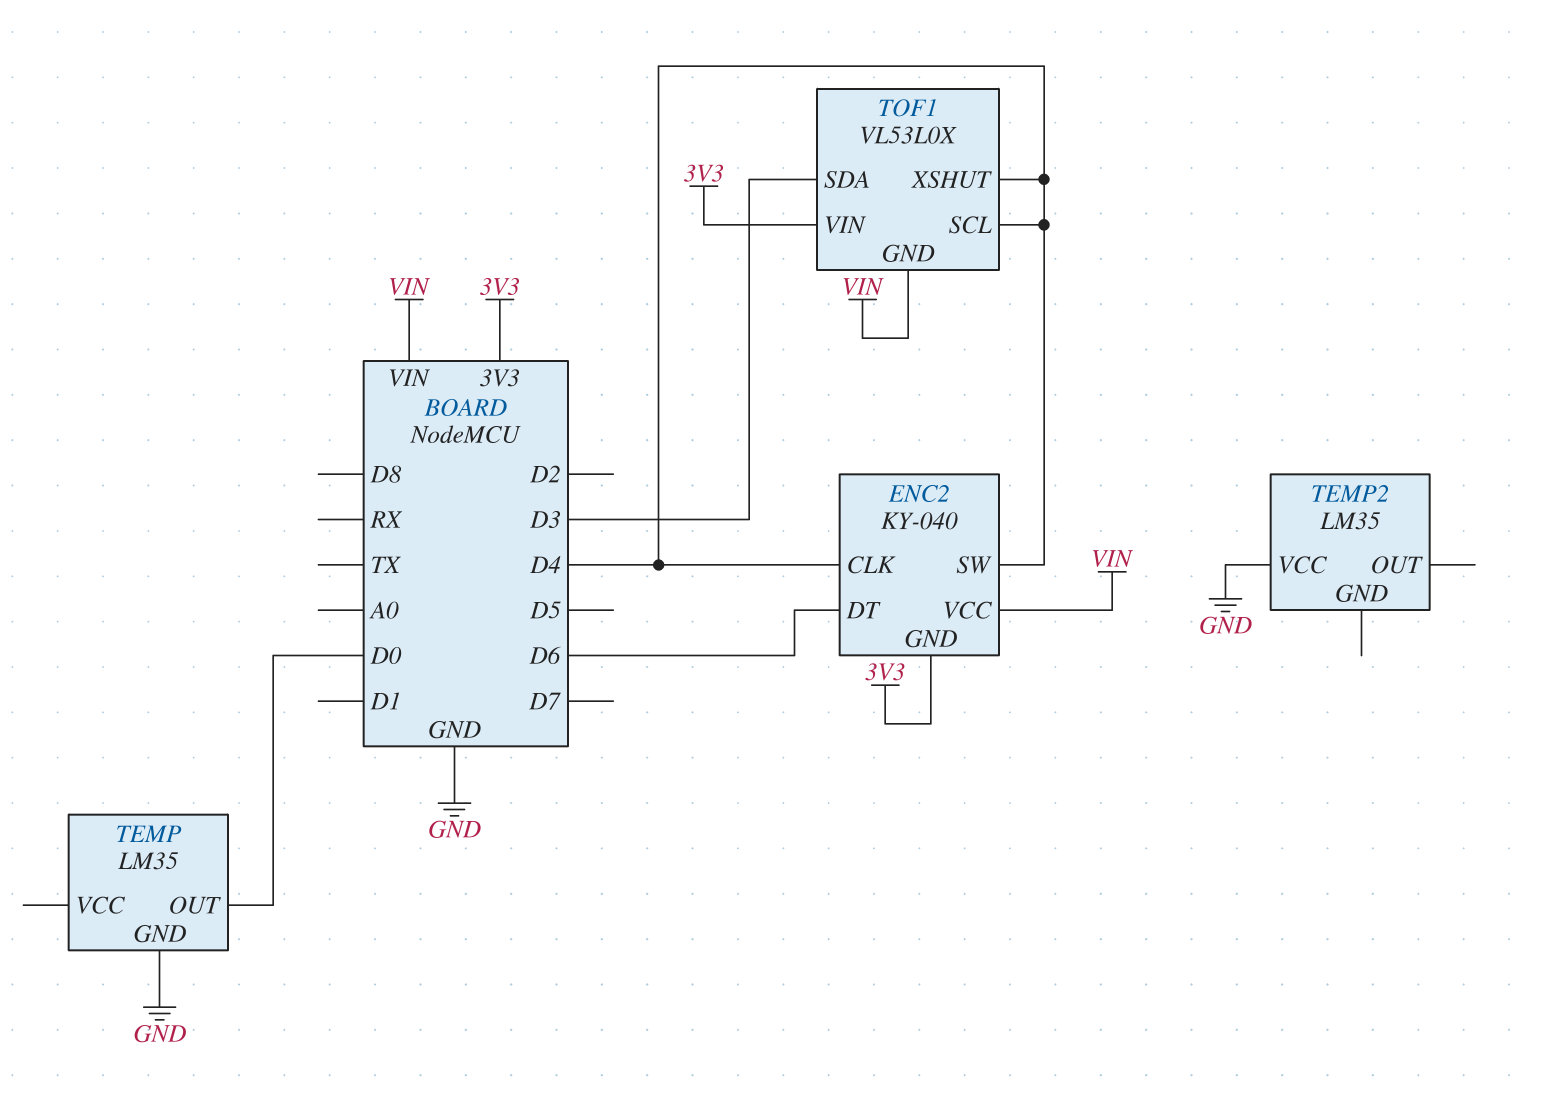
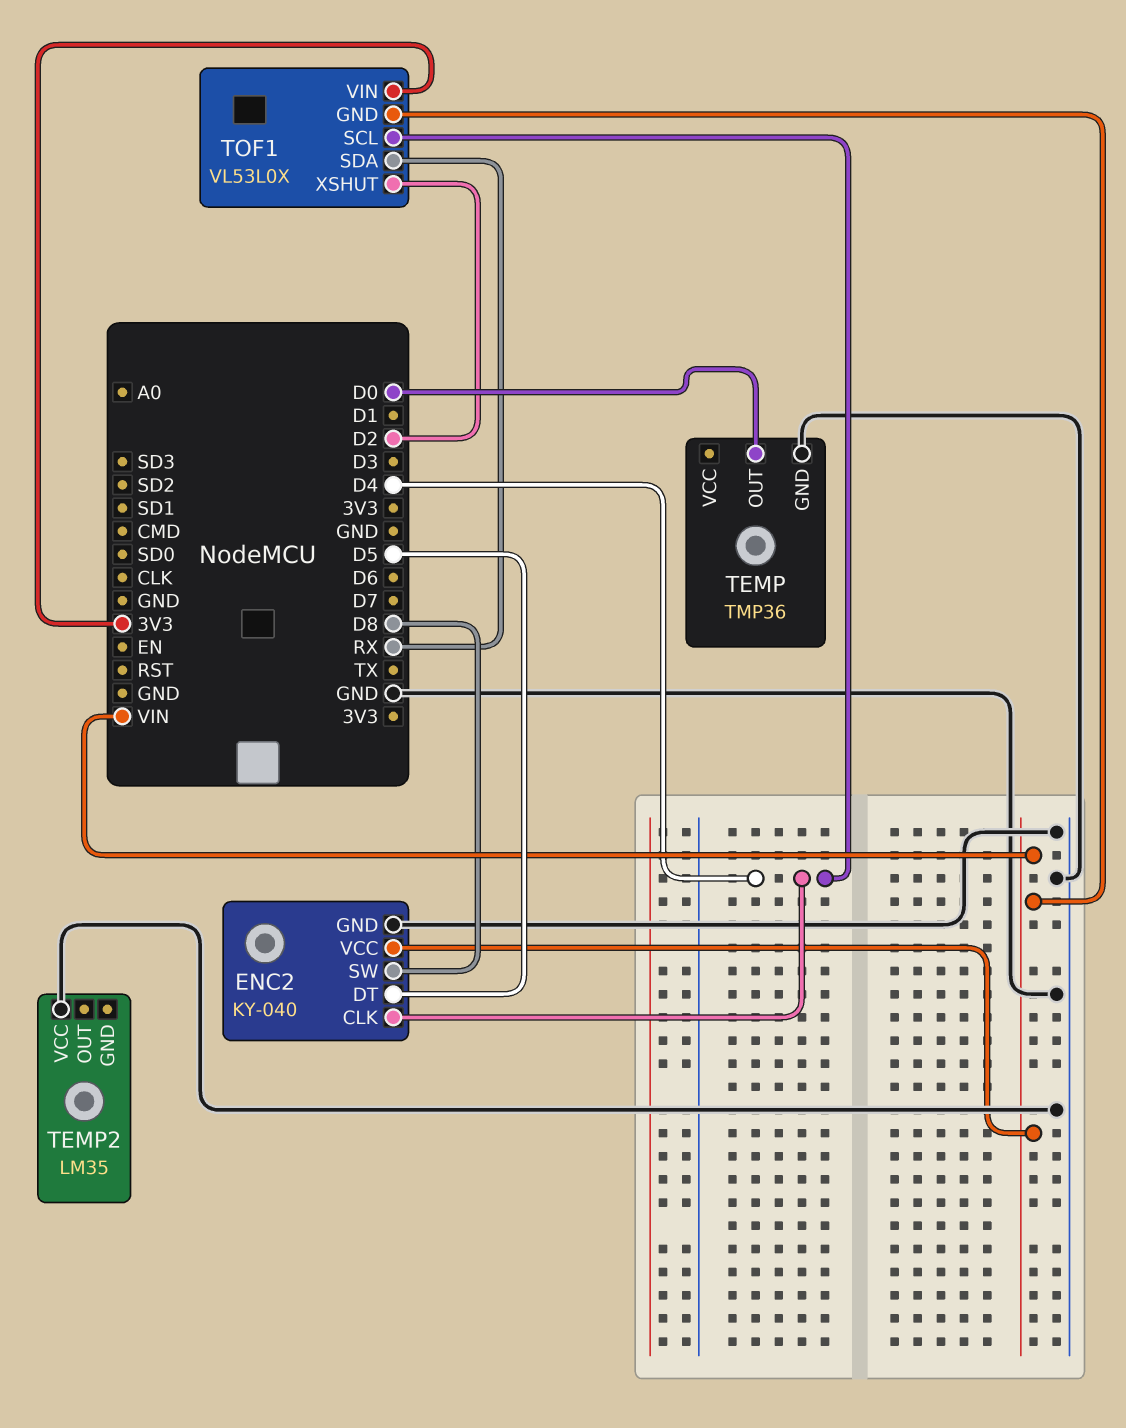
ENC2 pin DT: D6 -> D5
ENC2 pin GND: 3V3 -> GND
ENC2 pin SW: D4 -> D8
TEMP: LM35 -> TMP36
TOF1 pin SDA: D3 -> RX
TOF1 pin XSHUT: D4 -> D2

